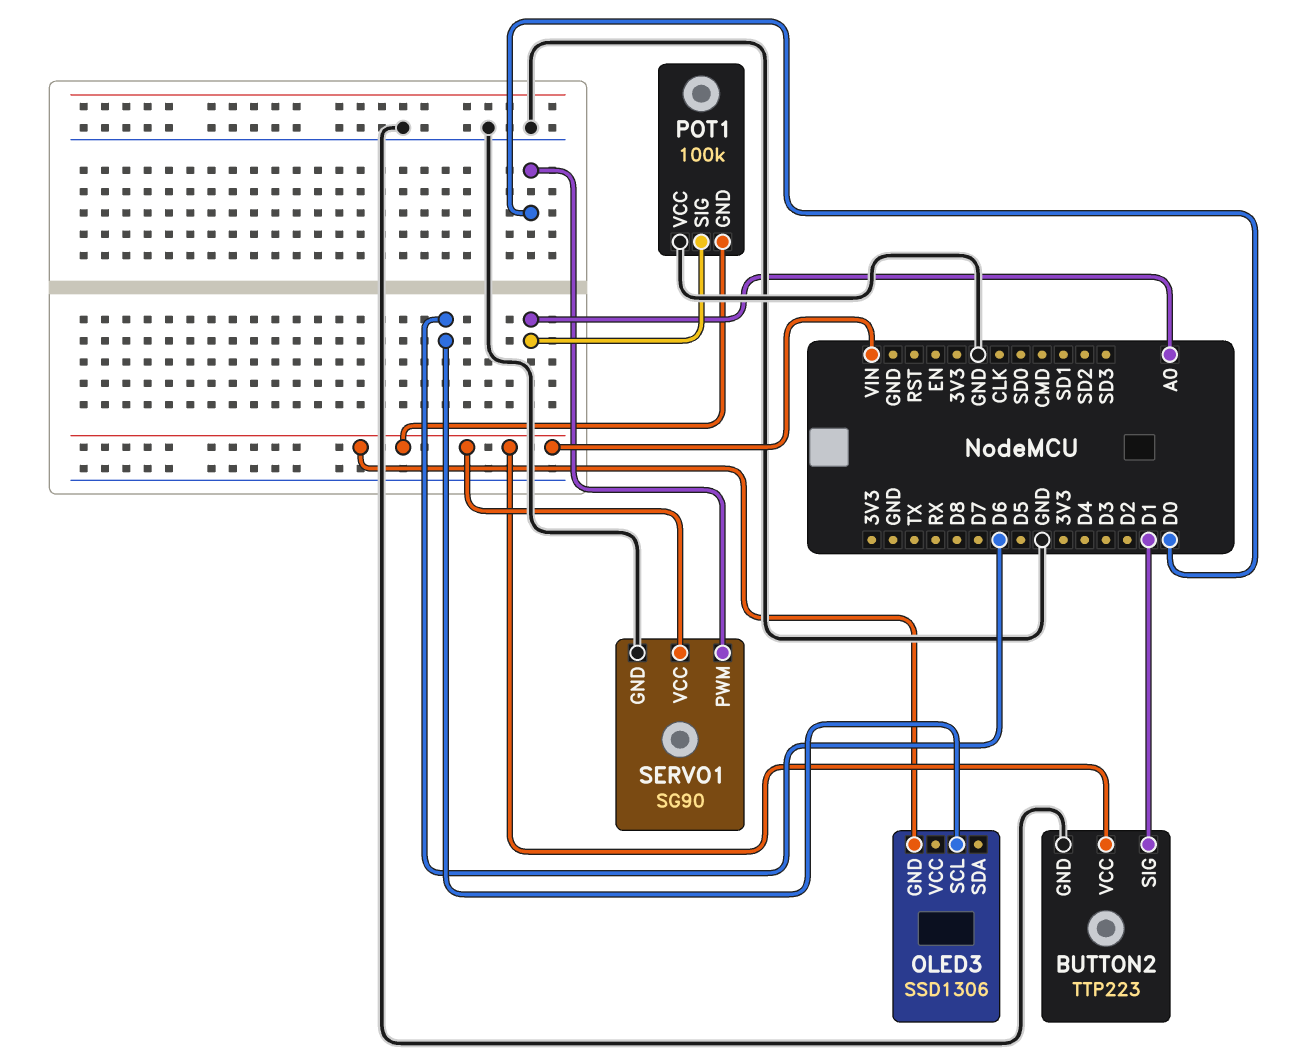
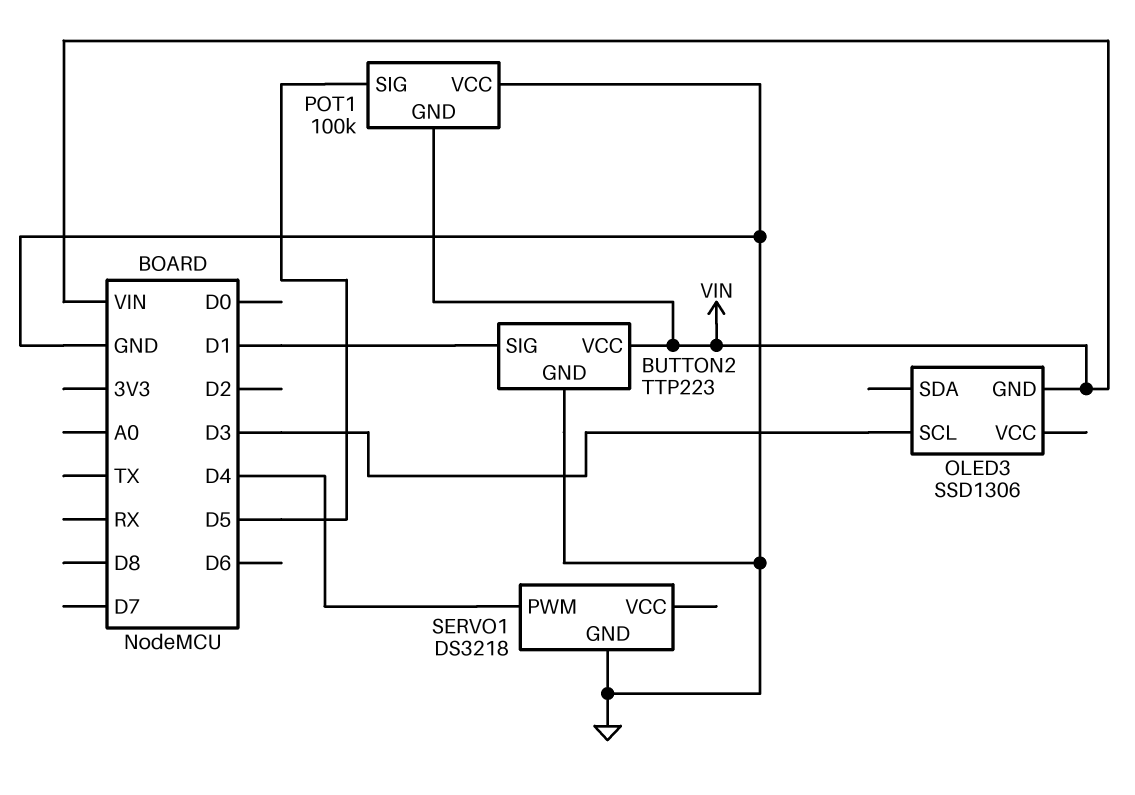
OLED3 pin SCL: D6 -> D3
POT1 pin SIG: A0 -> D5
SERVO1: SG90 -> DS3218
SERVO1 pin PWM: D0 -> D4
SERVO1 pin VCC: VIN -> none

